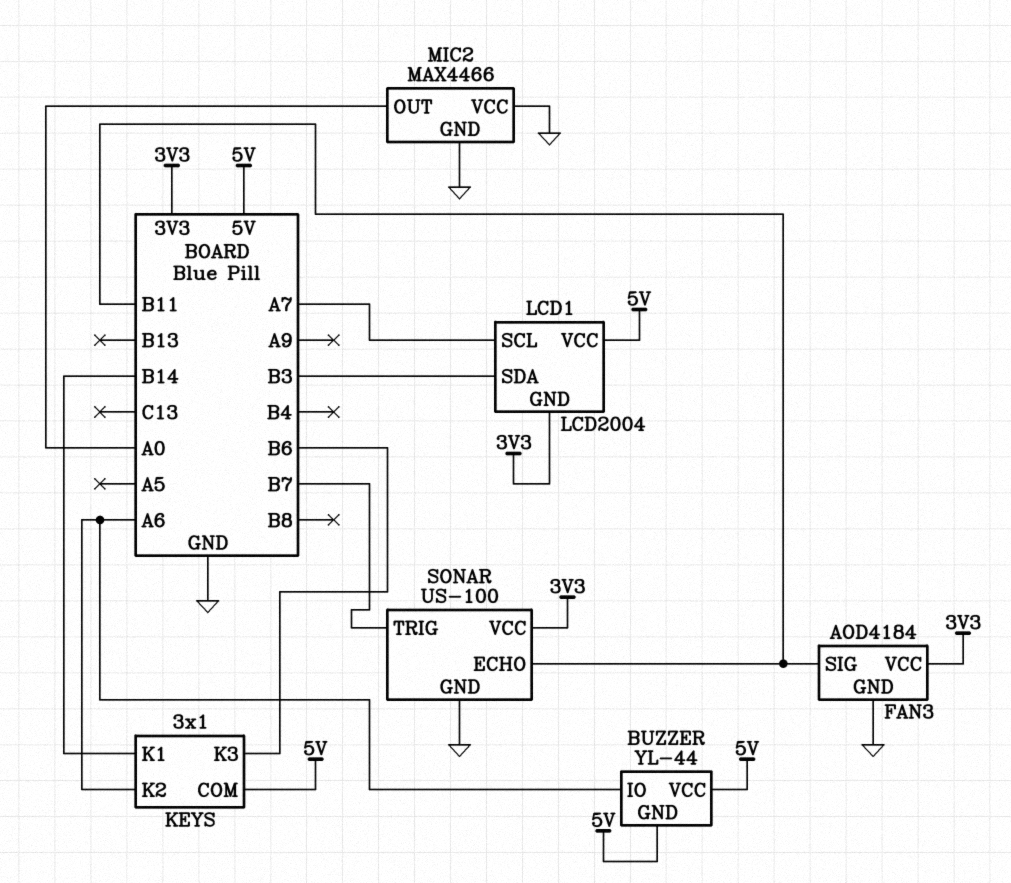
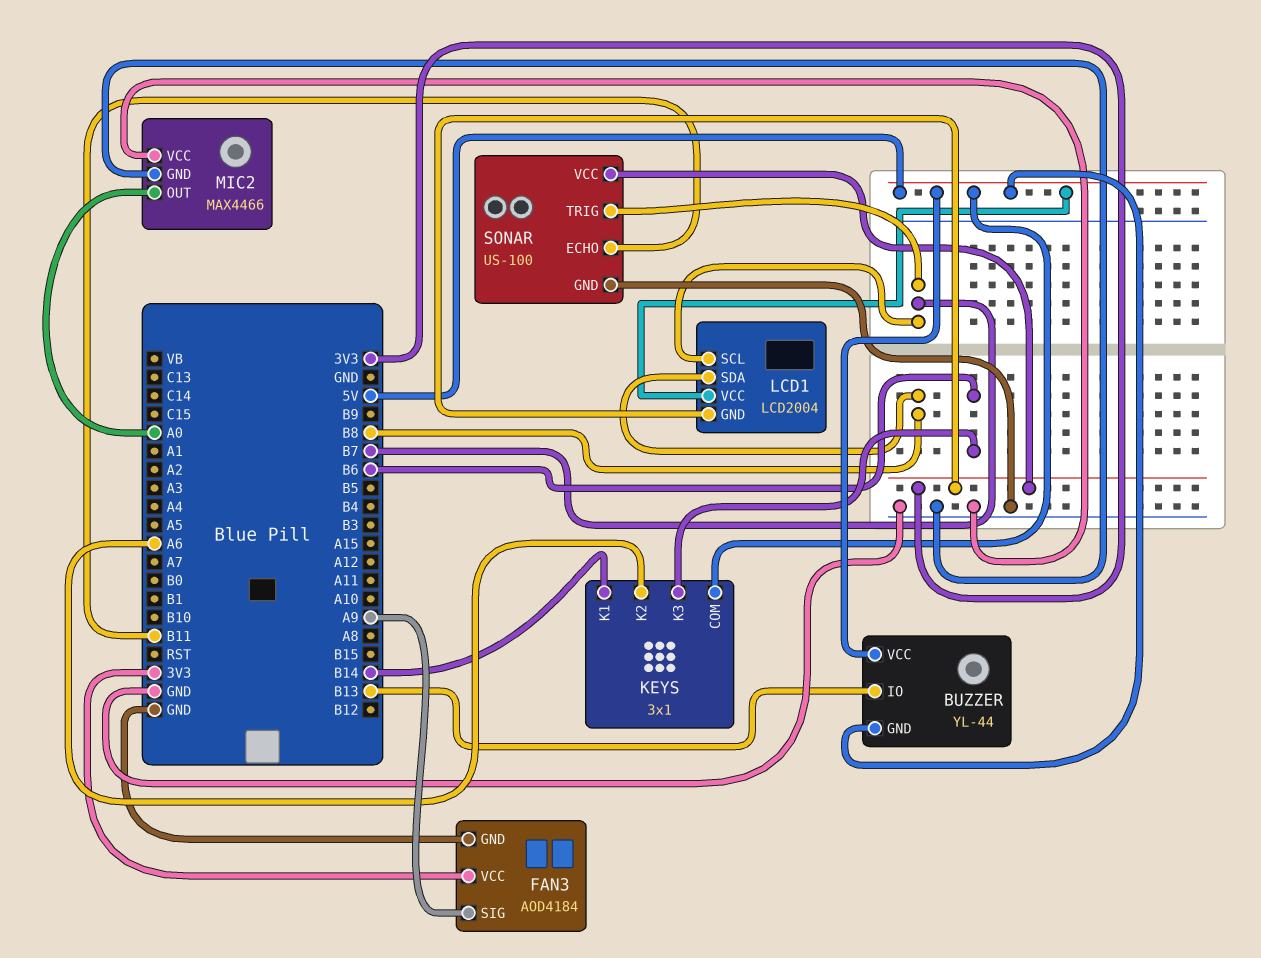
BUZZER pin IO: A6 -> B13
FAN3 pin SIG: B11 -> A9
LCD1 pin SCL: A7 -> B7
LCD1 pin SDA: B3 -> B8

